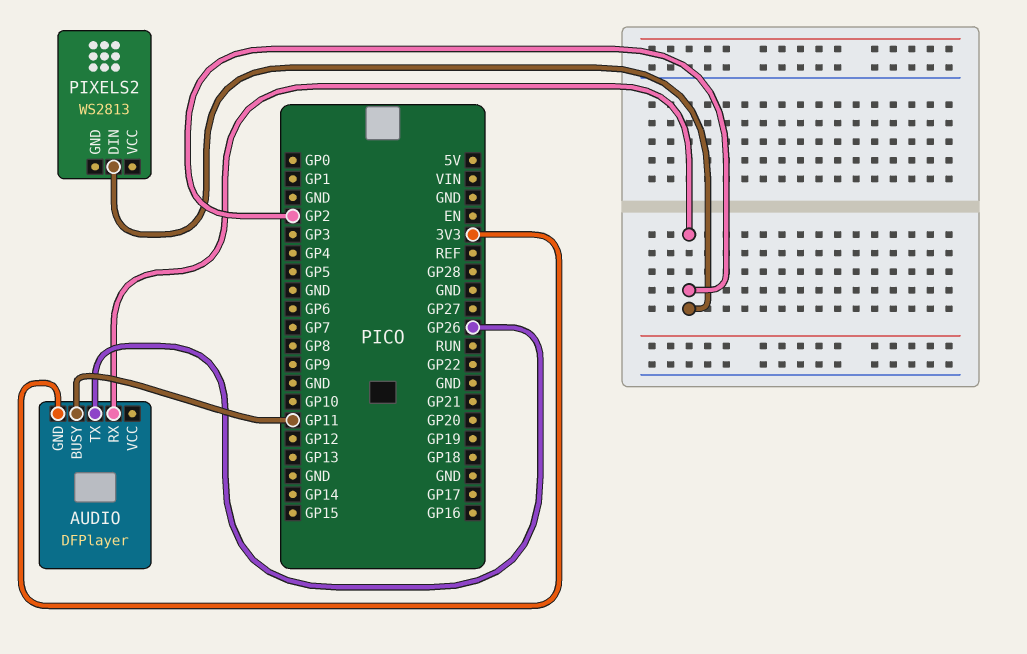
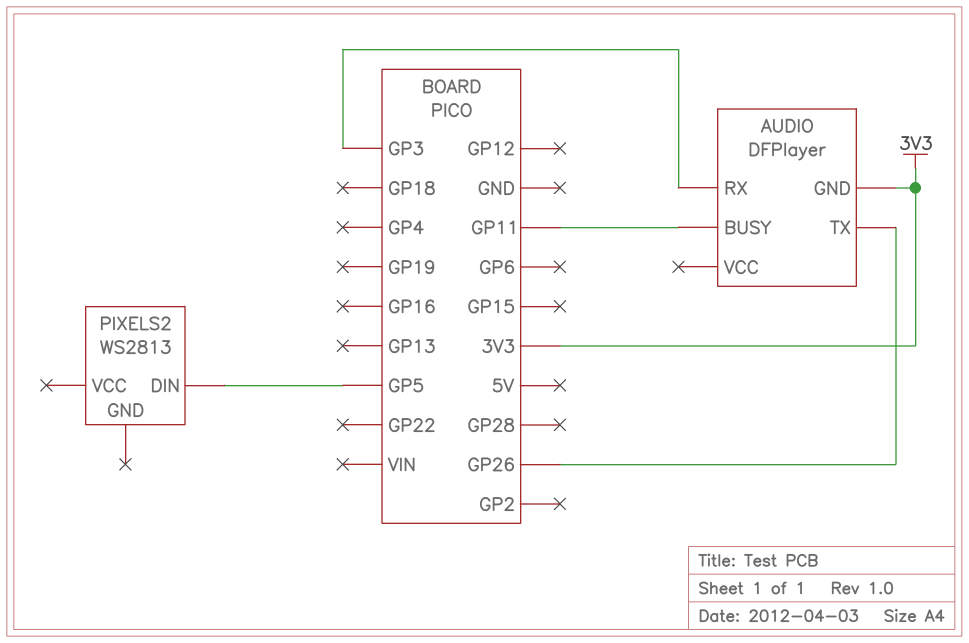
AUDIO pin RX: GP2 -> GP3
PIXELS2 pin DIN: GP2 -> GP5

